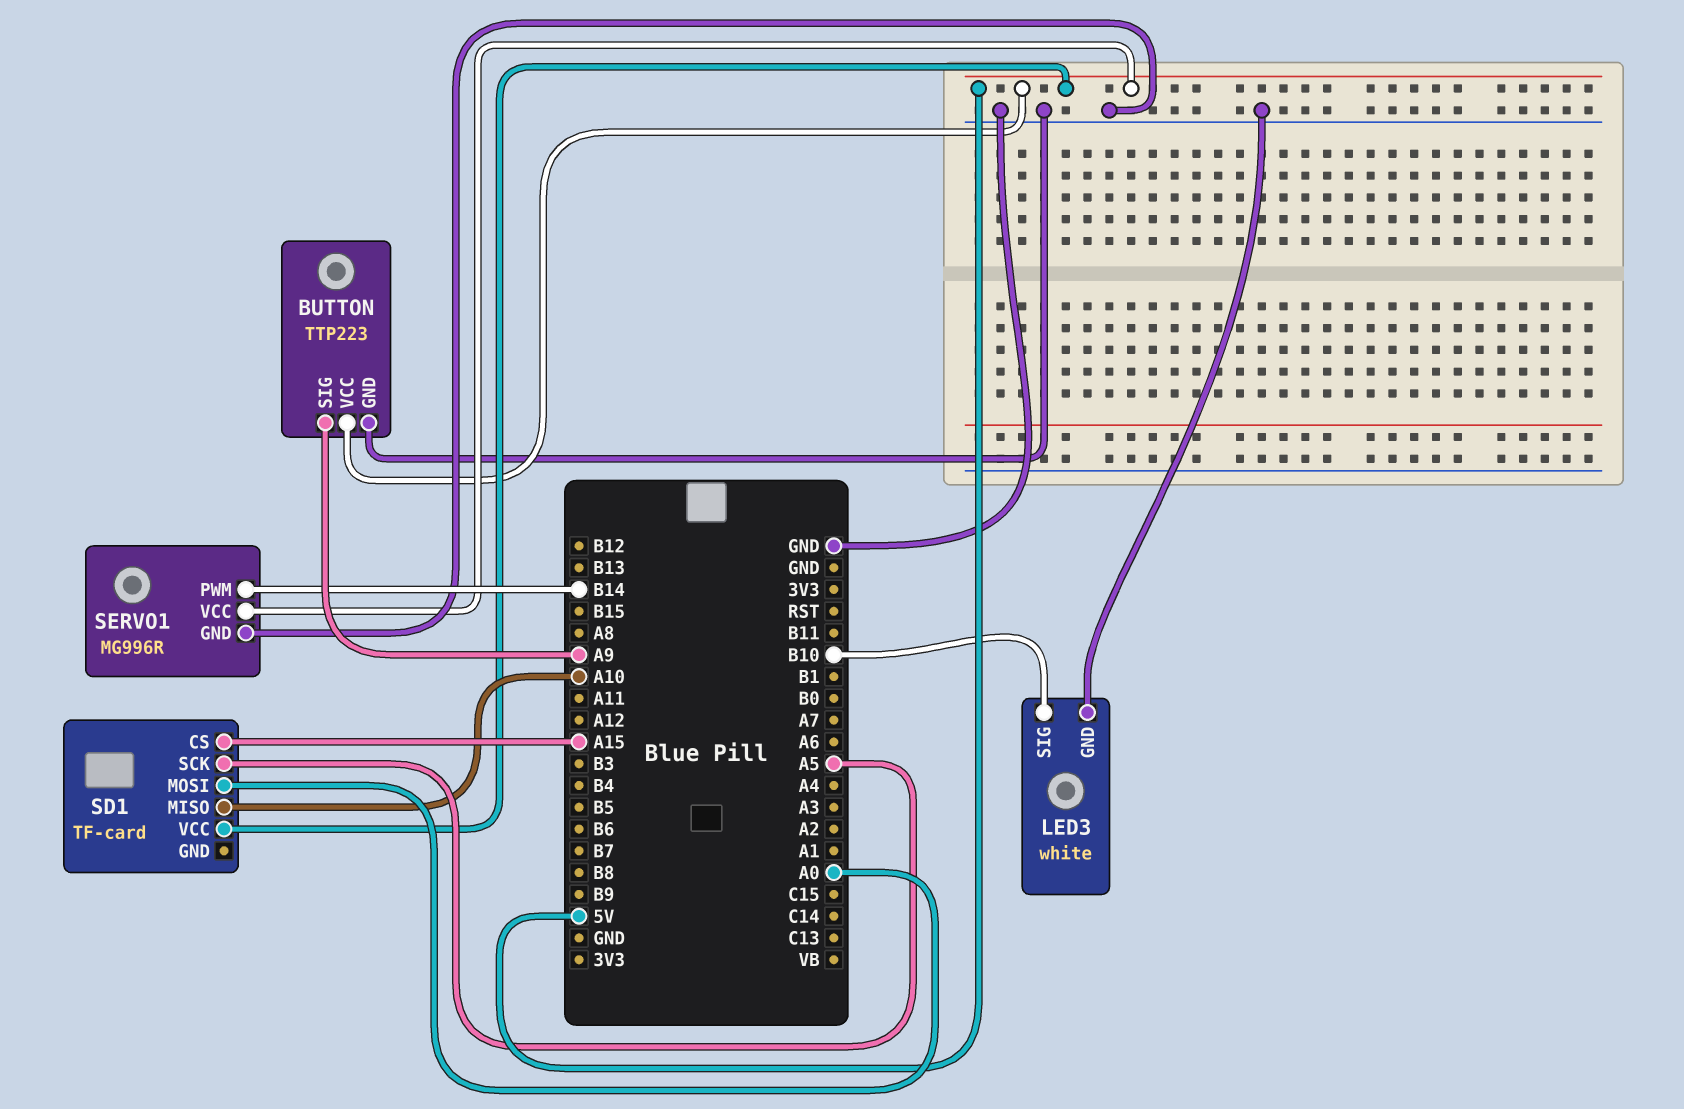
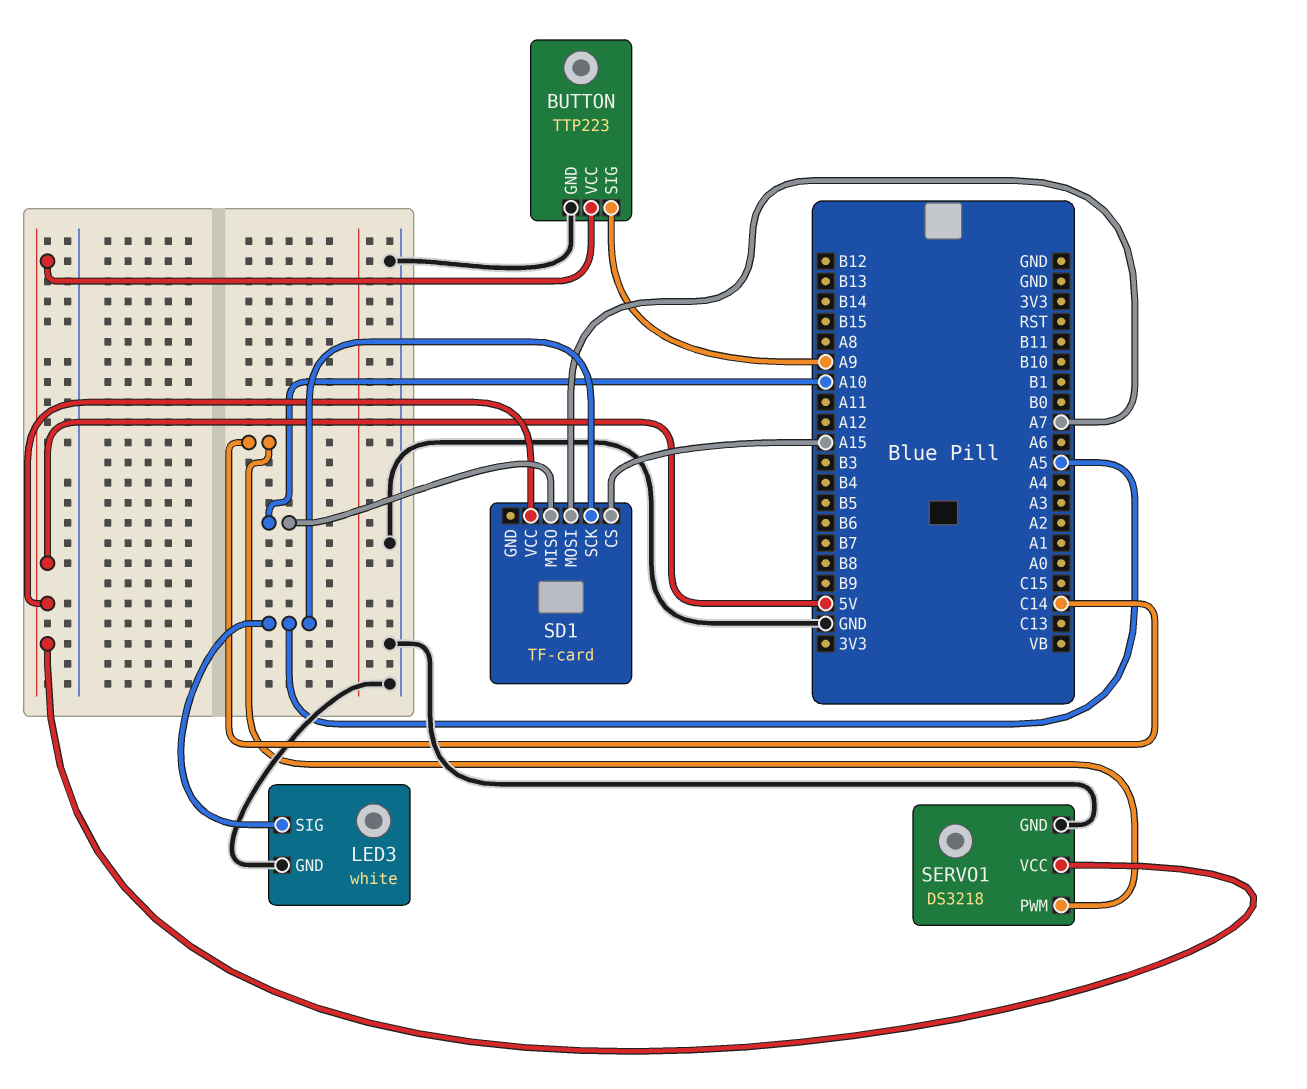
LED3 pin SIG: B10 -> A5
SD1 pin MOSI: A0 -> A7
SERVO1: MG996R -> DS3218
SERVO1 pin PWM: B14 -> C14

